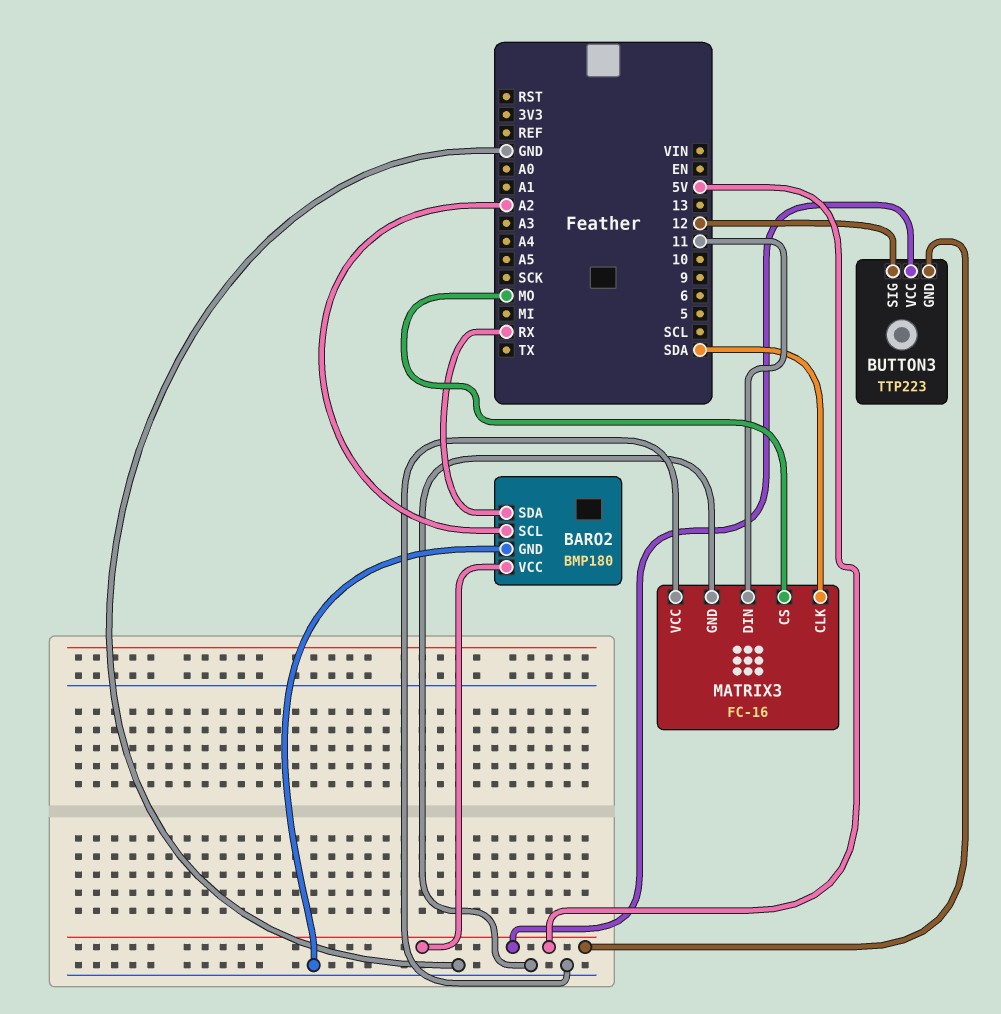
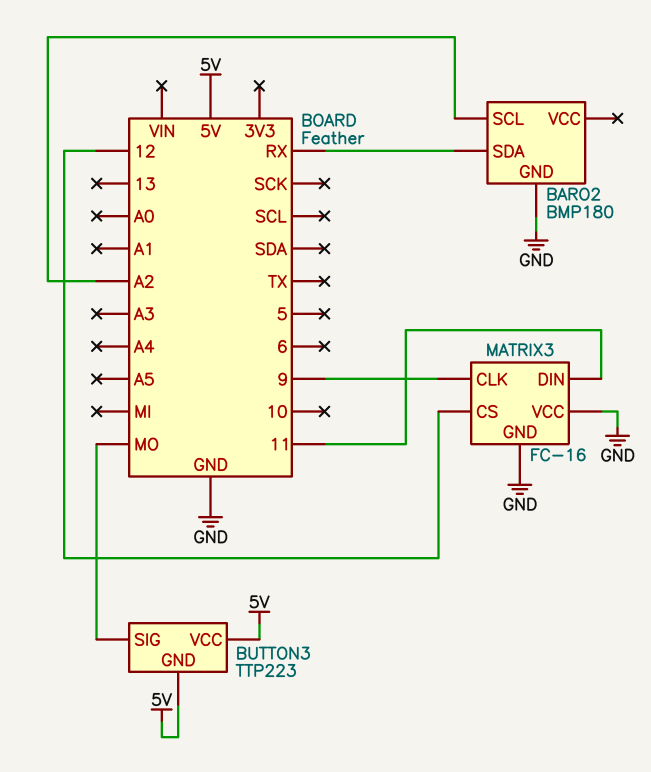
BARO2 pin VCC: 5V -> none
BUTTON3 pin SIG: 12 -> MO
MATRIX3 pin CLK: SDA -> 9
MATRIX3 pin CS: MO -> 12

